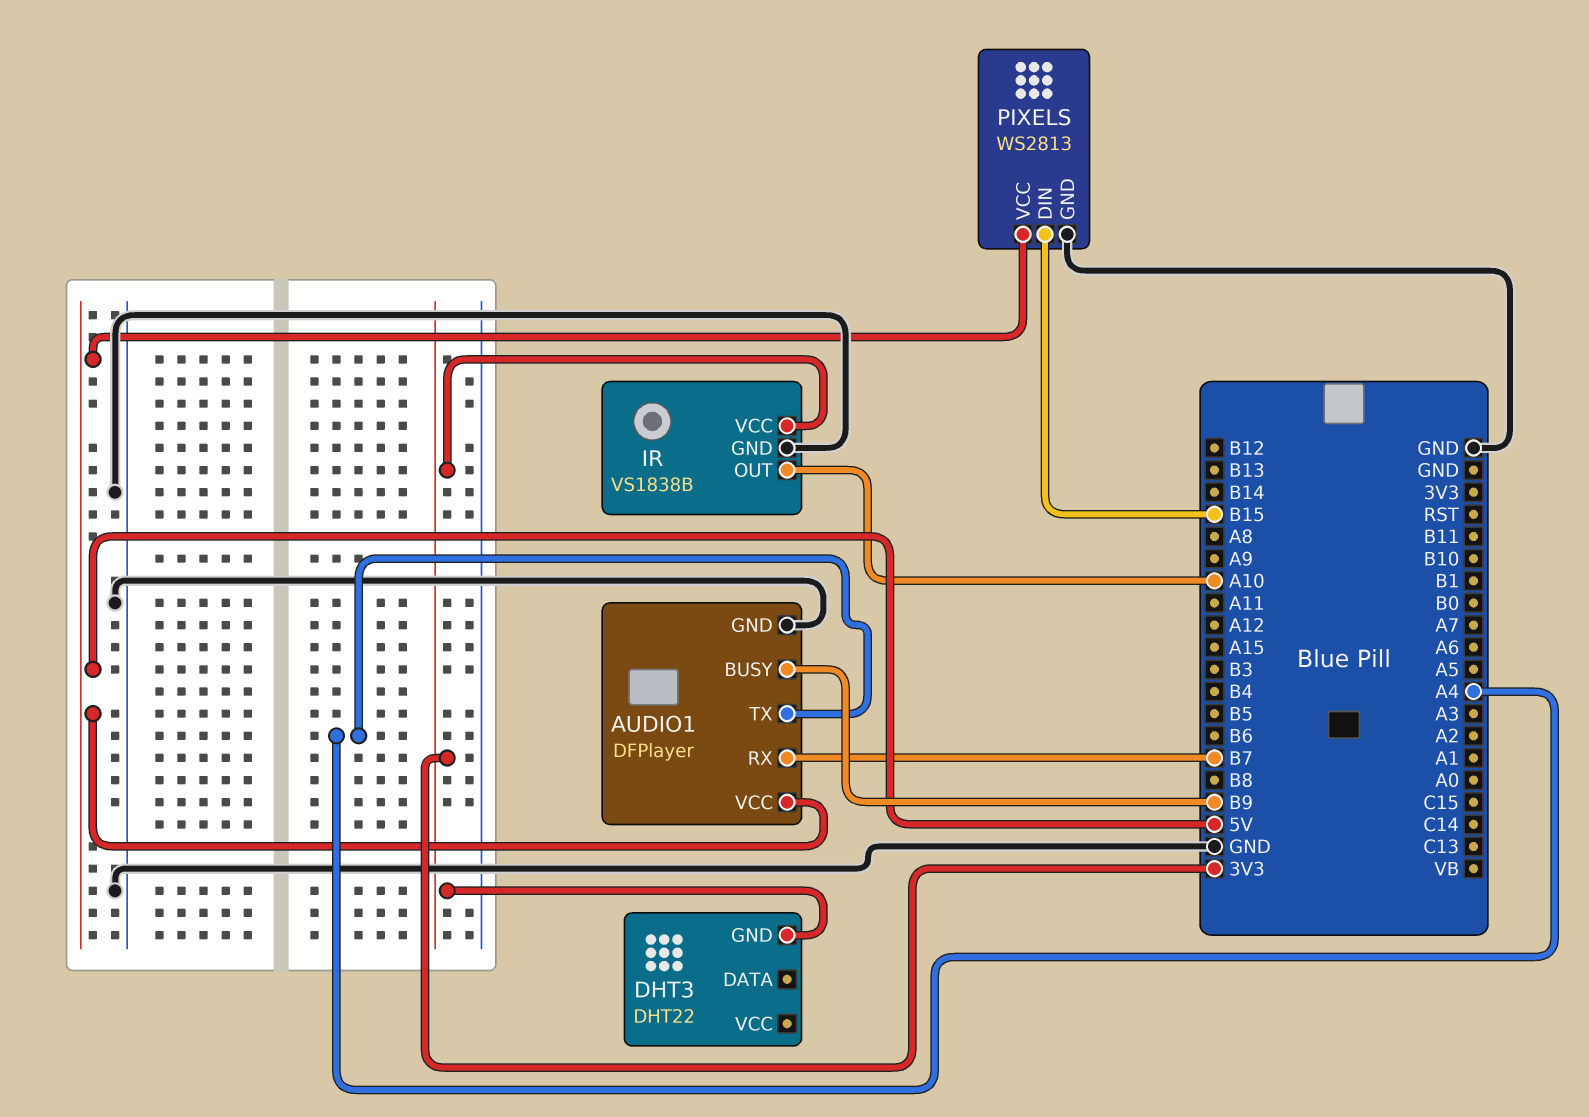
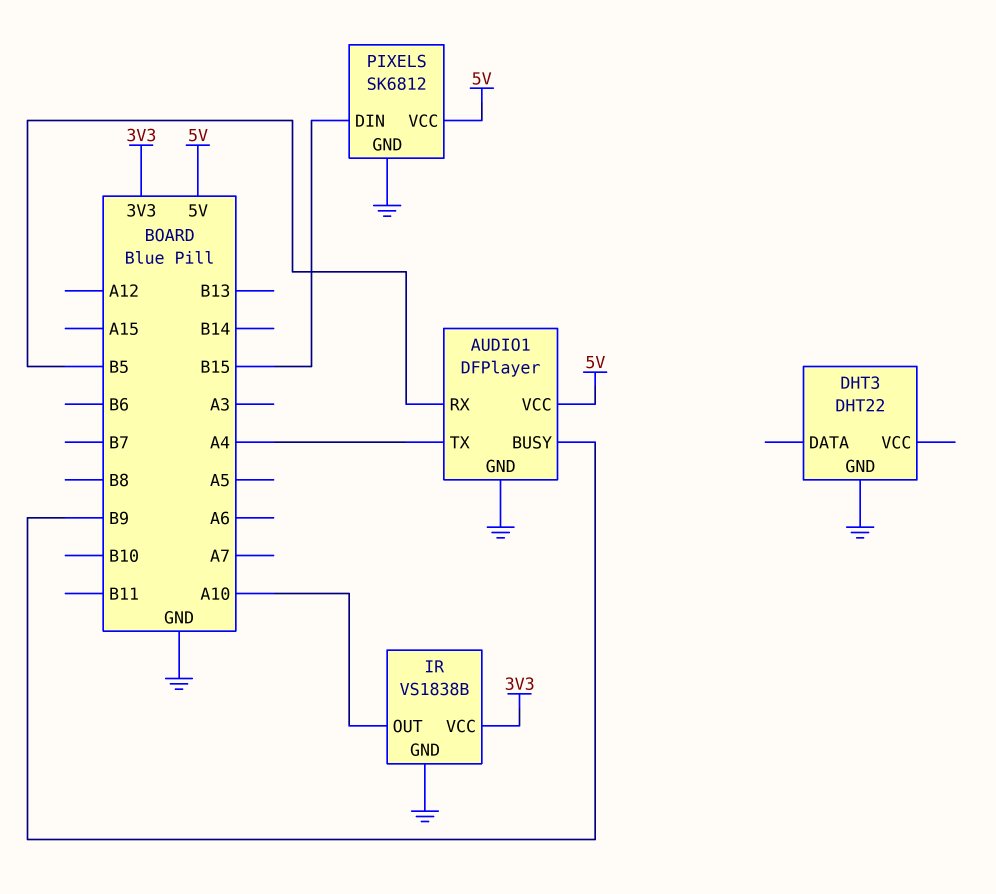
AUDIO1 pin RX: B7 -> B5
DHT3 pin GND: 3V3 -> GND
PIXELS: WS2813 -> SK6812

